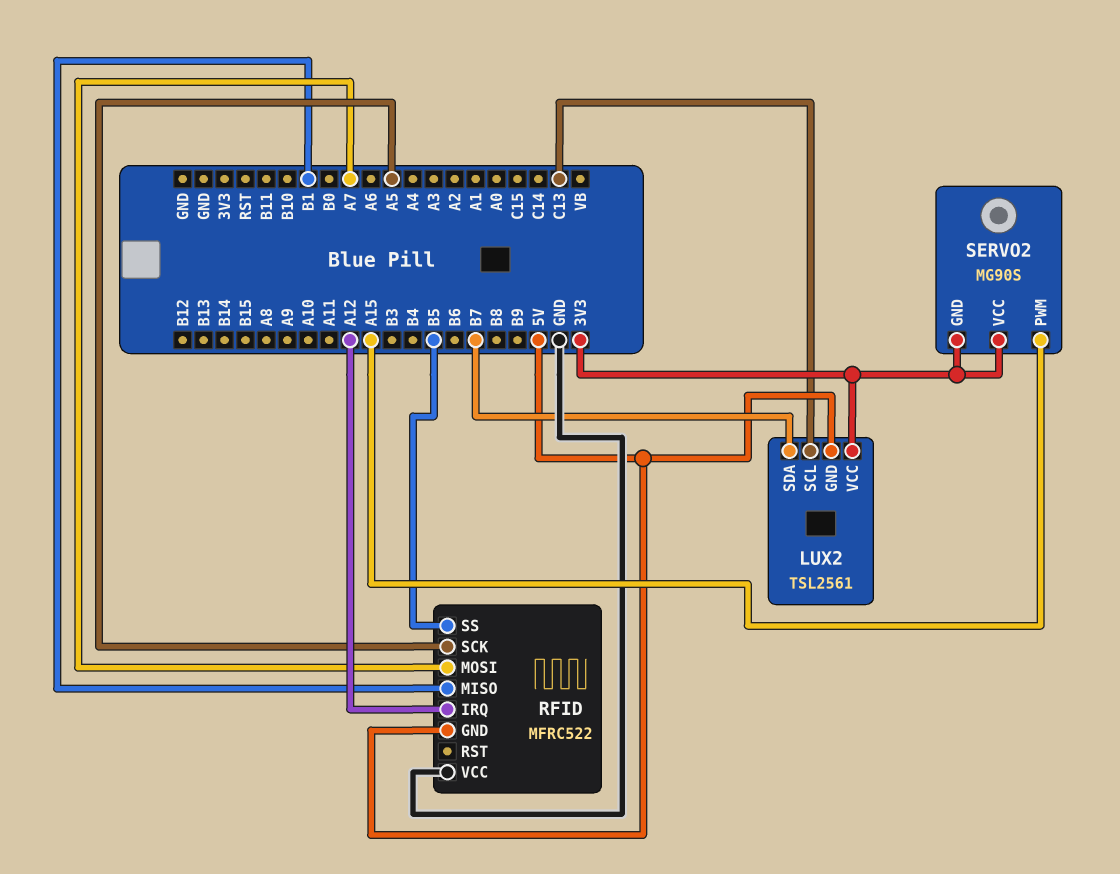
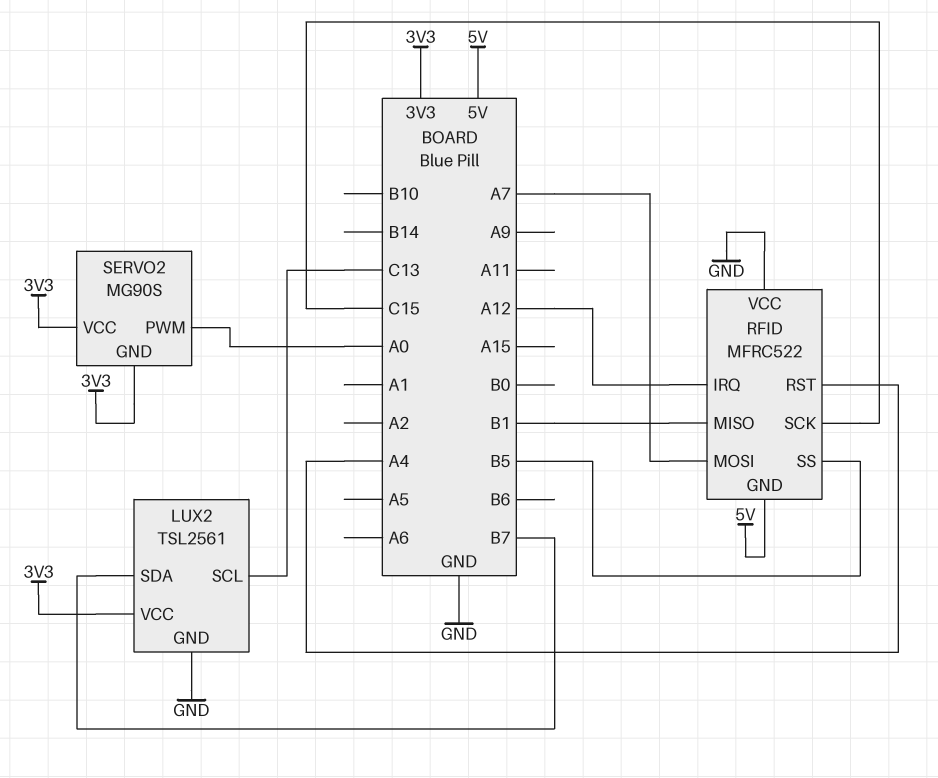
LUX2 pin GND: 5V -> GND
RFID pin RST: none -> A4
RFID pin SCK: A5 -> C15
SERVO2 pin PWM: A15 -> A0

